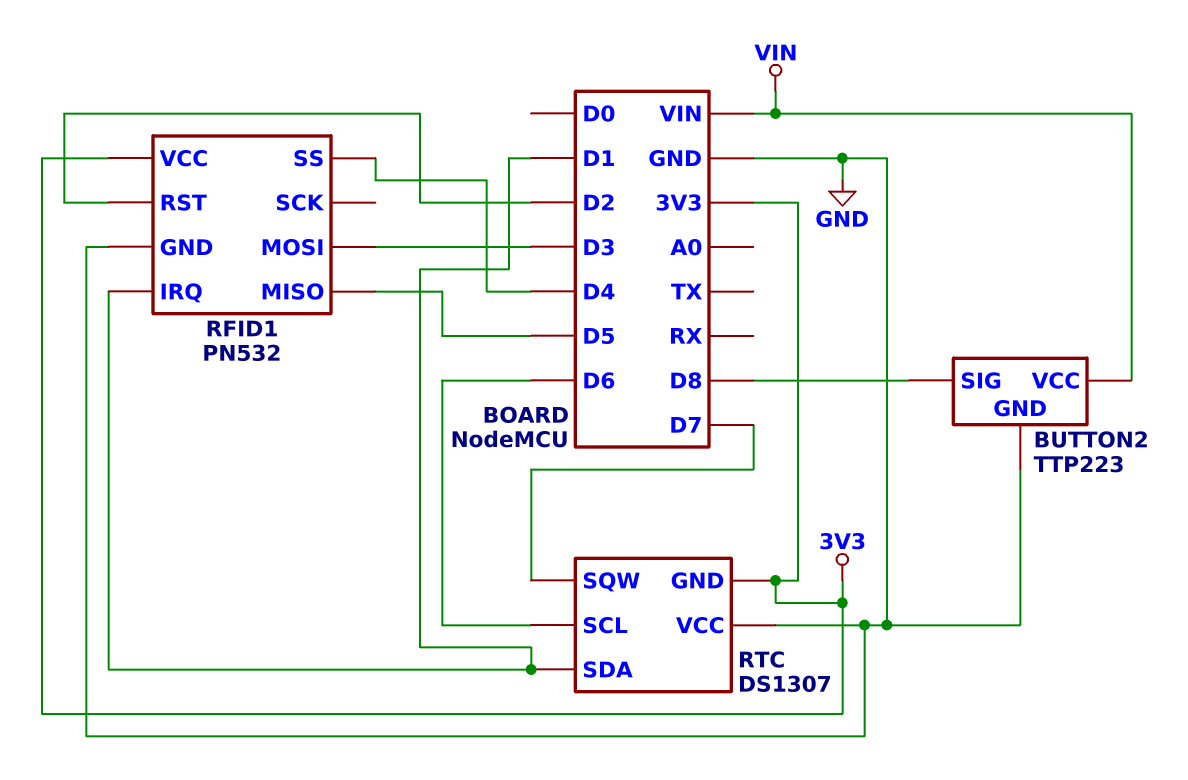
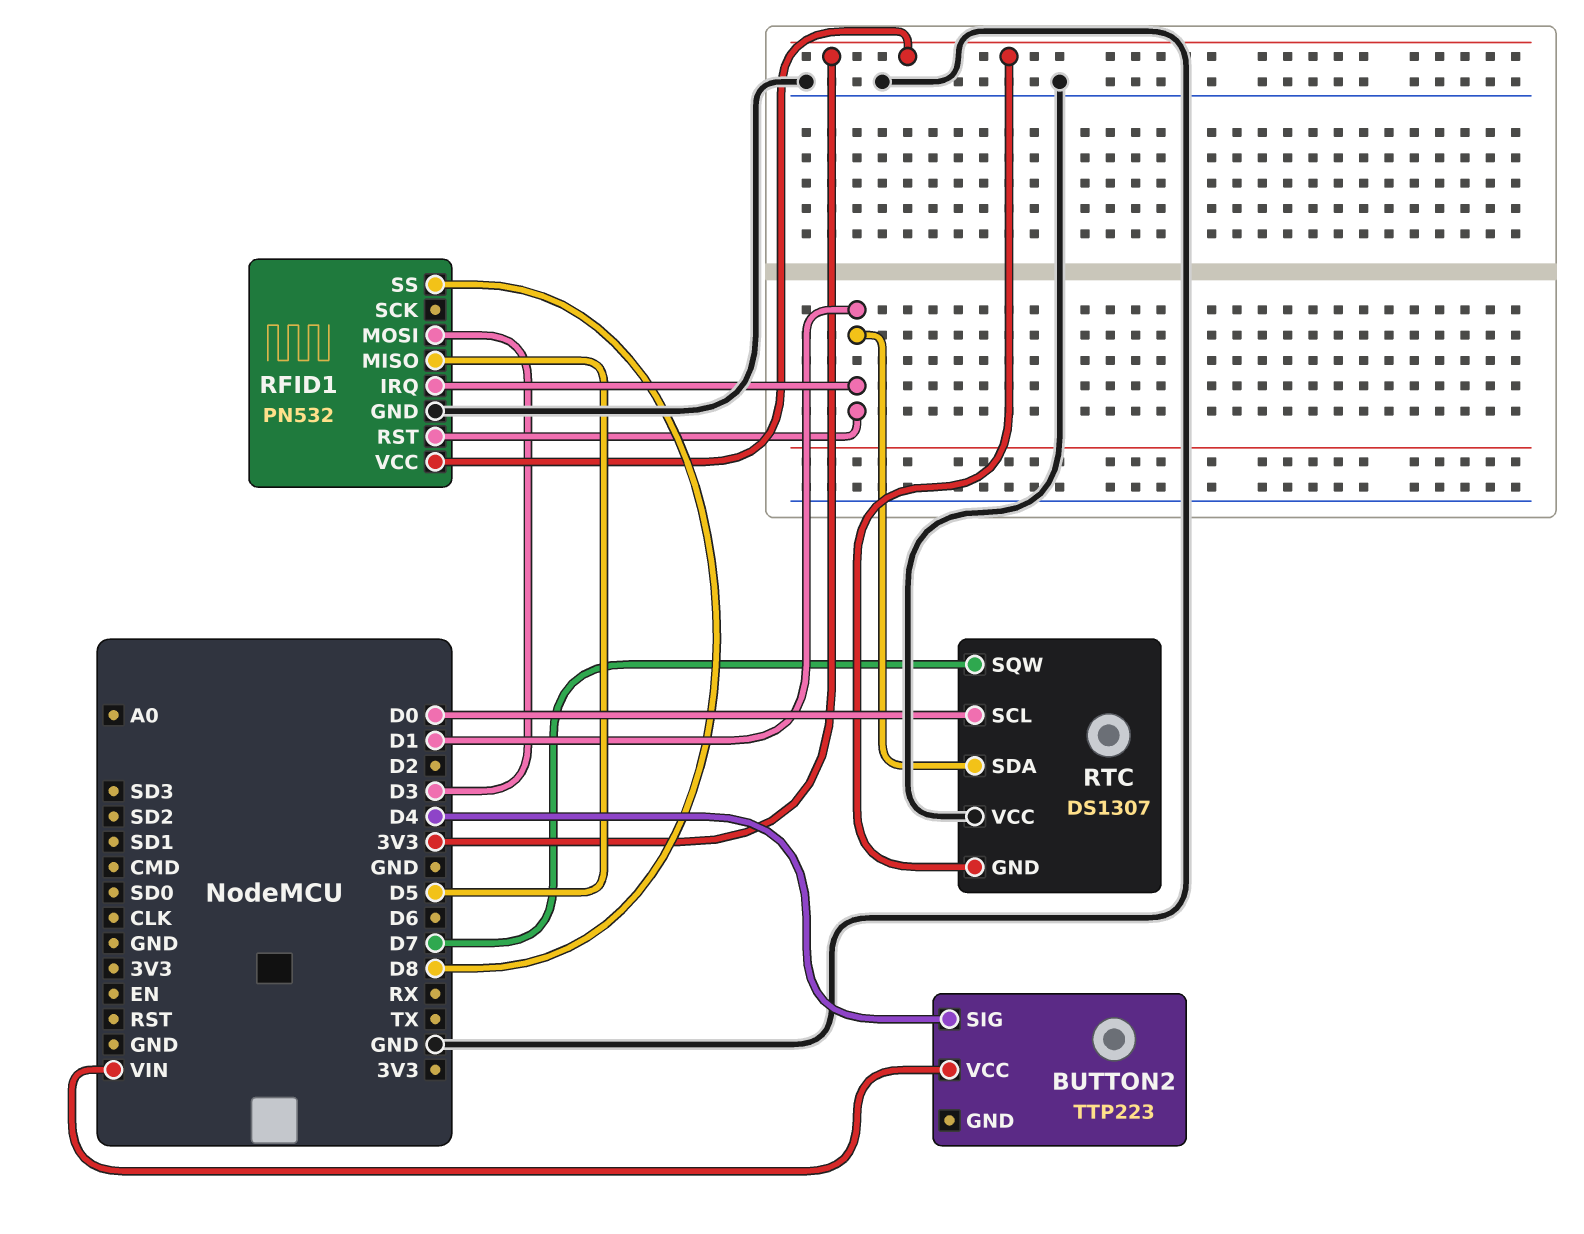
BUTTON2 pin GND: GND -> none
BUTTON2 pin SIG: D8 -> D4
RFID1 pin RST: D2 -> D1
RFID1 pin SS: D4 -> D8
RTC pin SCL: D6 -> D0

